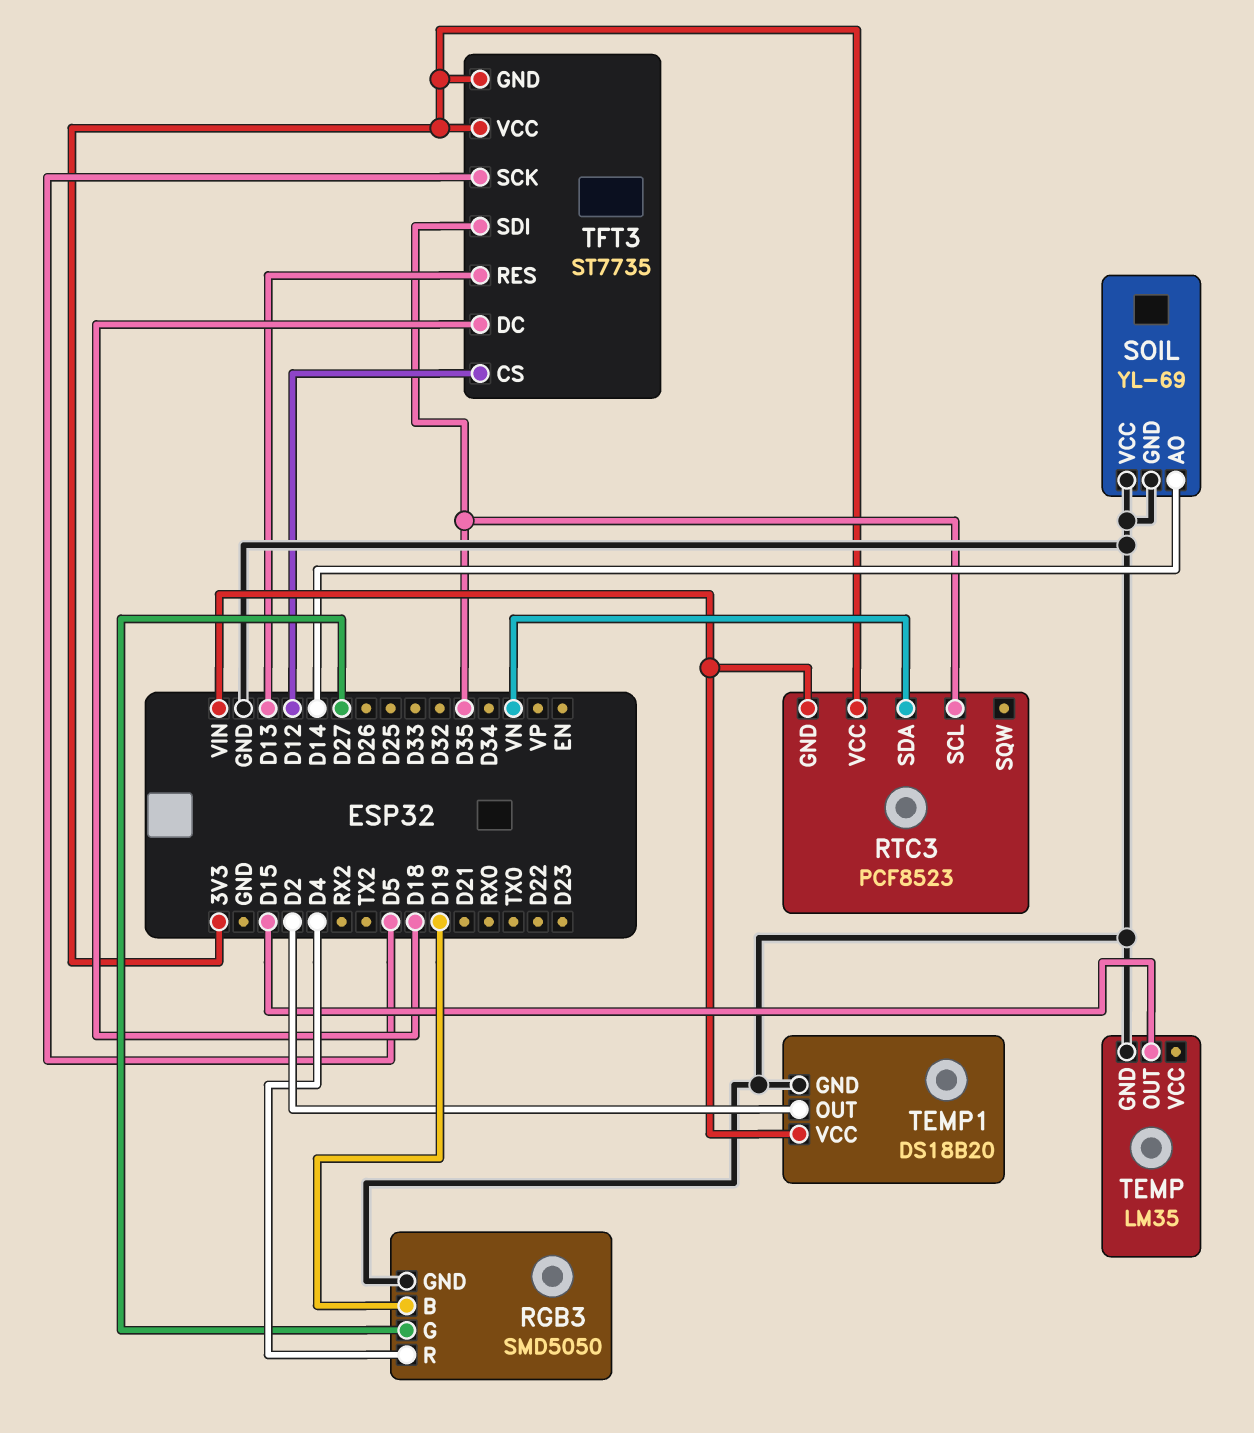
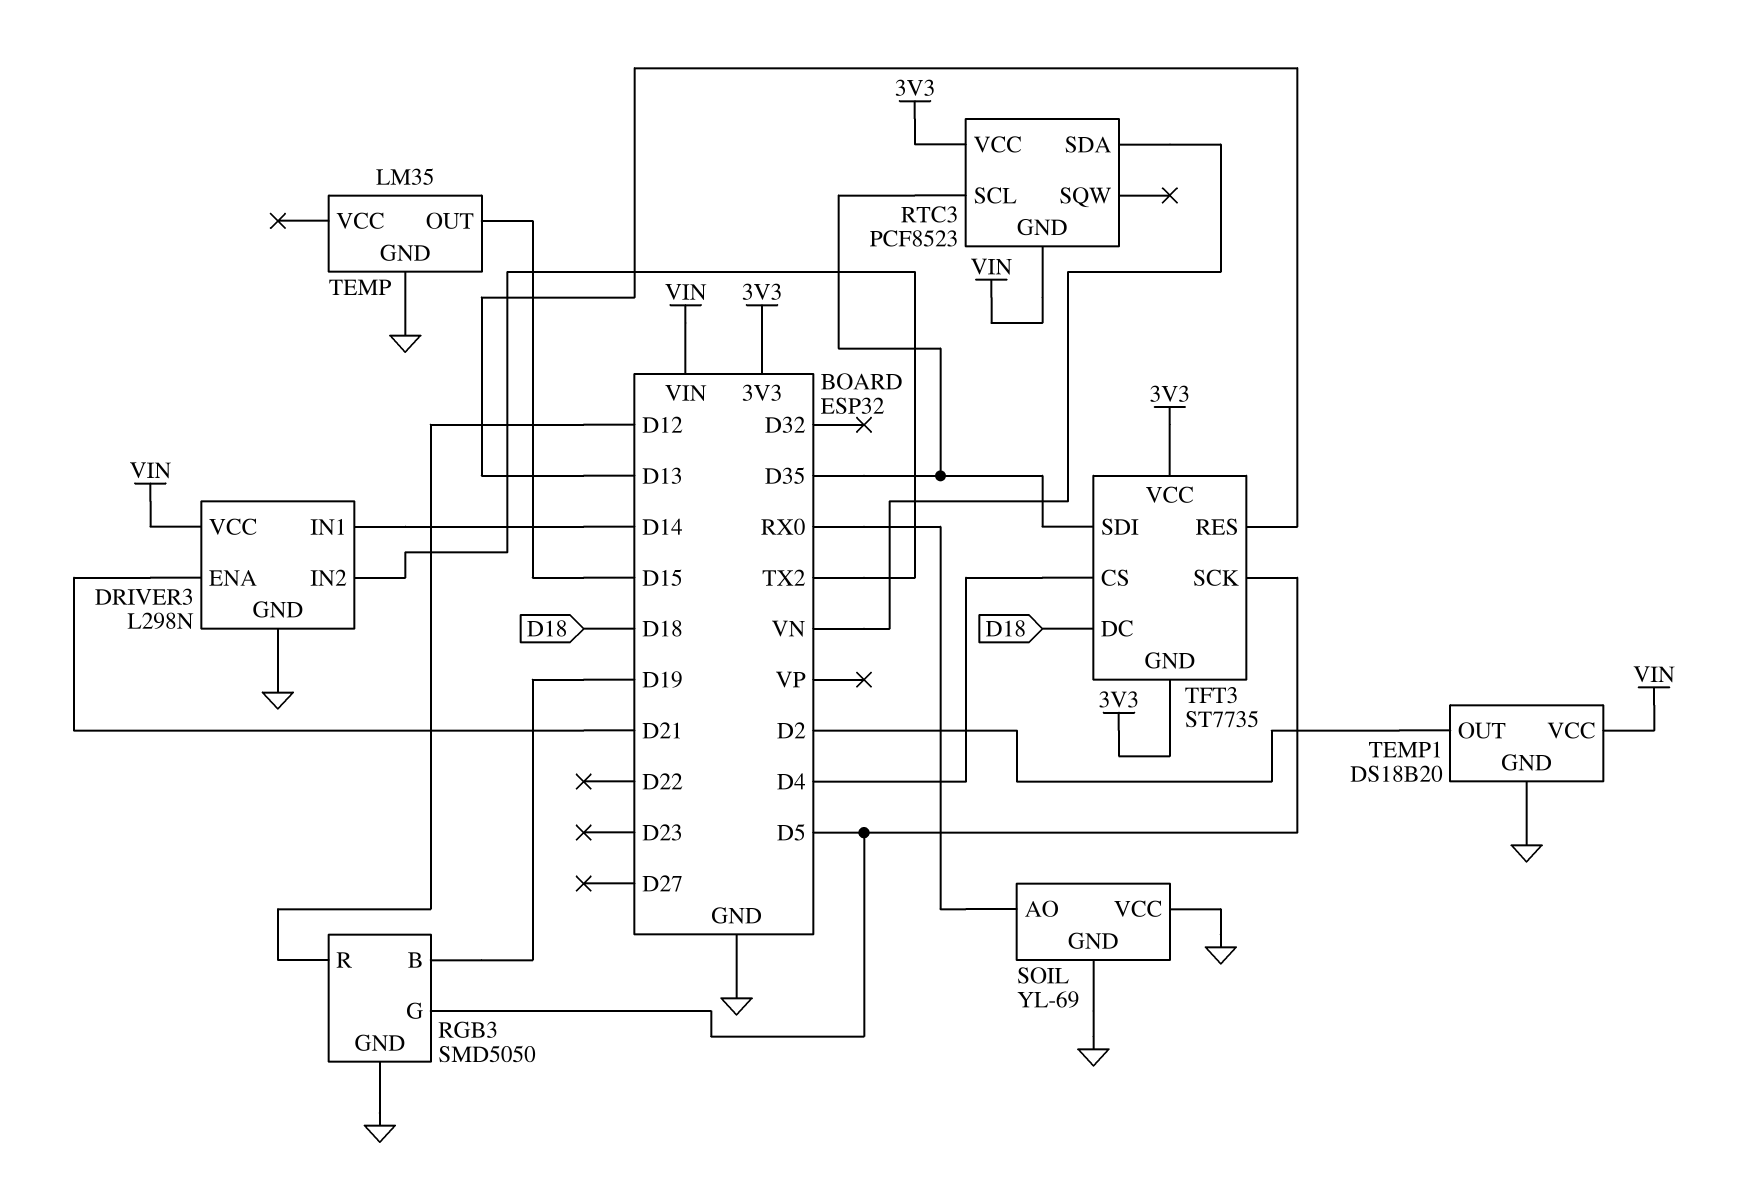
DRIVER3: none -> L298N
DRIVER3 pin ENA: none -> D21
DRIVER3 pin GND: none -> GND
DRIVER3 pin IN1: none -> D14
DRIVER3 pin IN2: none -> TX2
DRIVER3 pin VCC: none -> VIN
RGB3 pin G: D27 -> D5
RGB3 pin R: D4 -> D12
SOIL pin AO: D14 -> RX0
TFT3 pin CS: D12 -> D4

